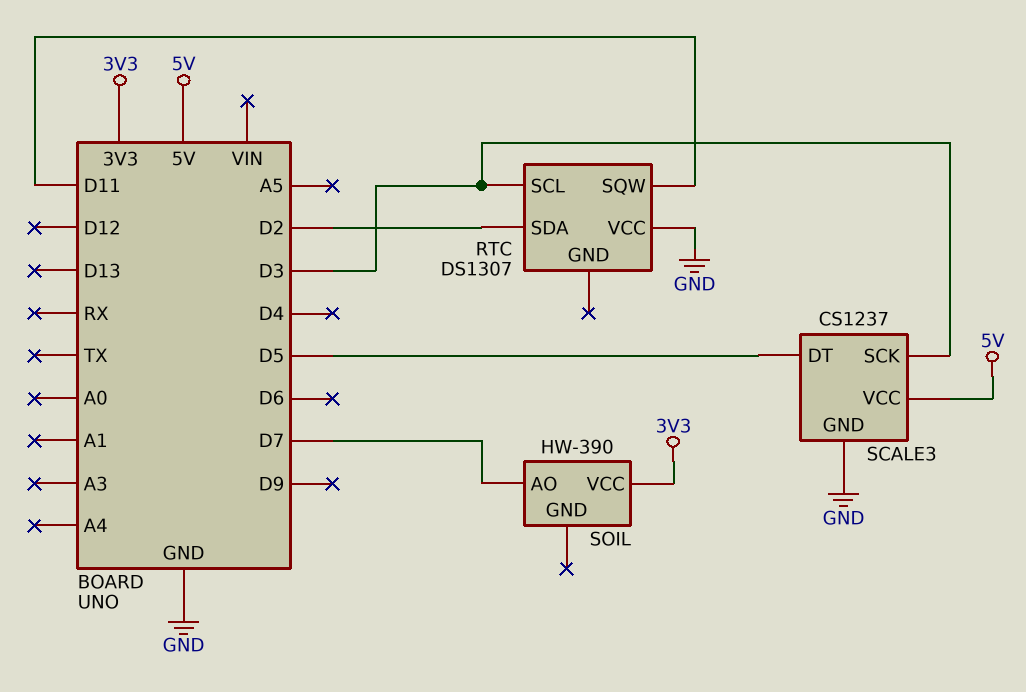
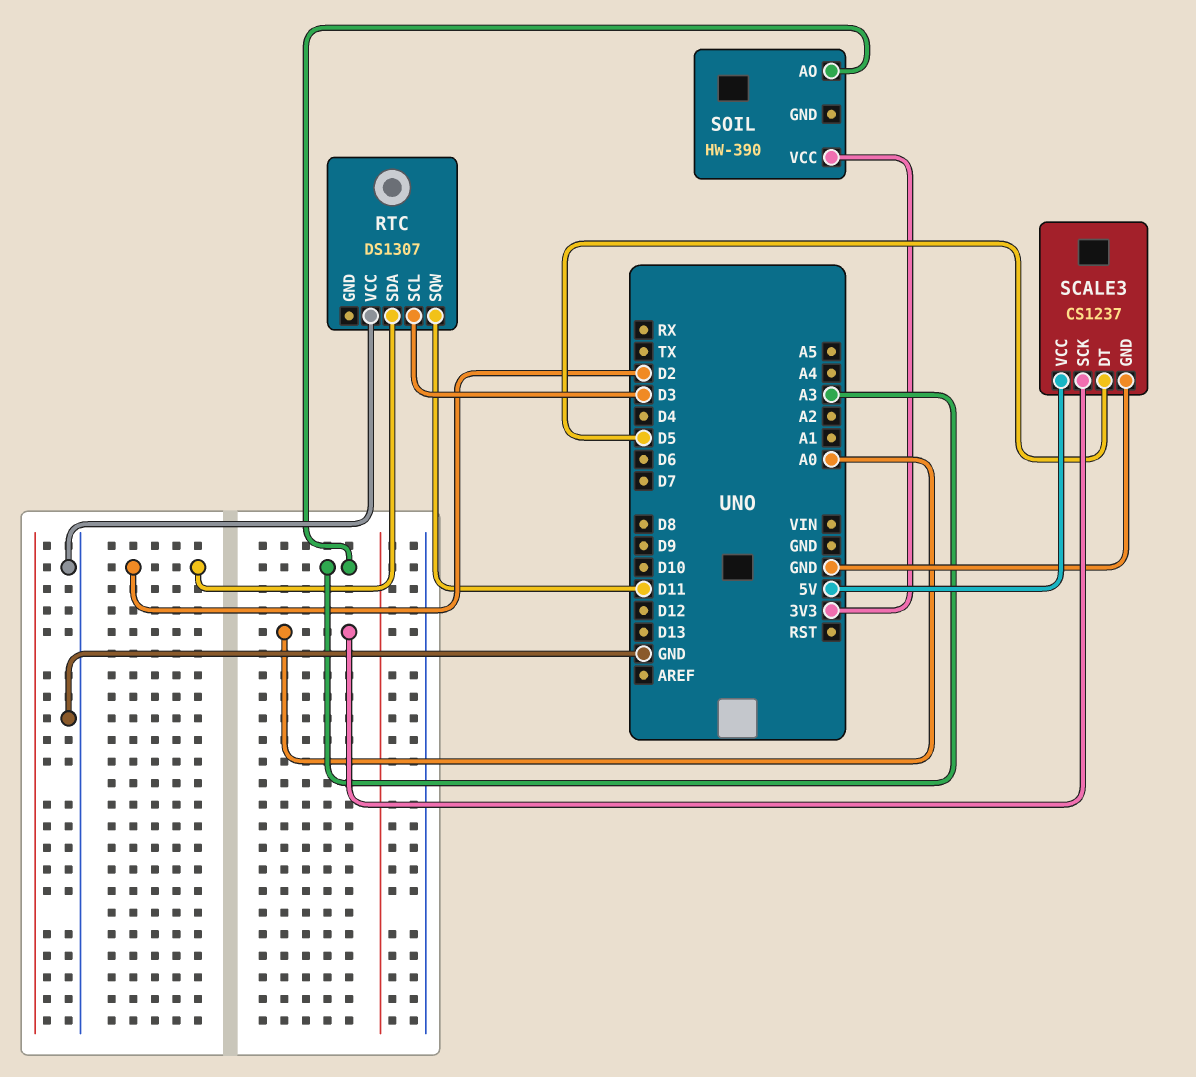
SCALE3 pin SCK: D3 -> A0
SOIL pin AO: D7 -> A3

